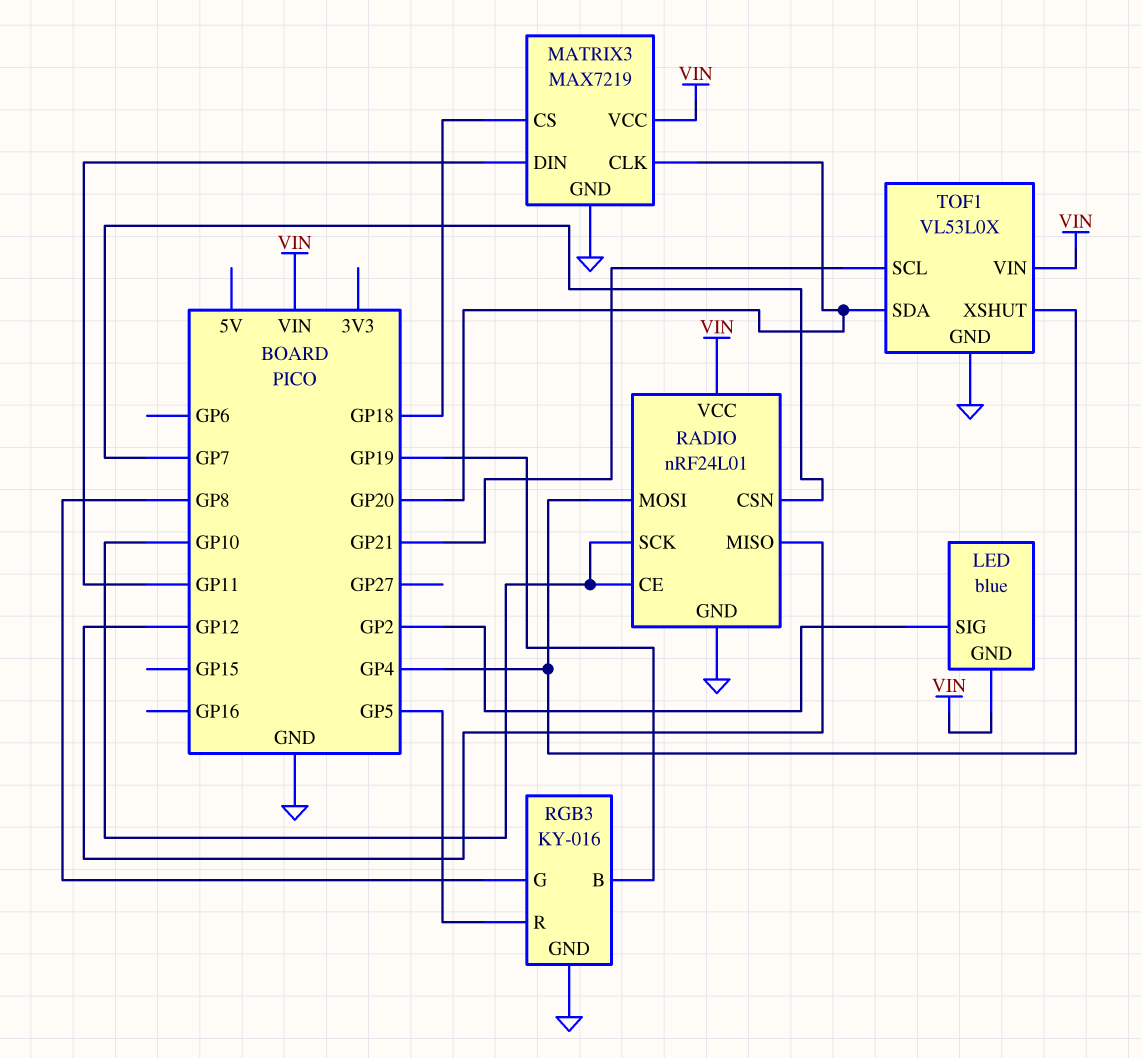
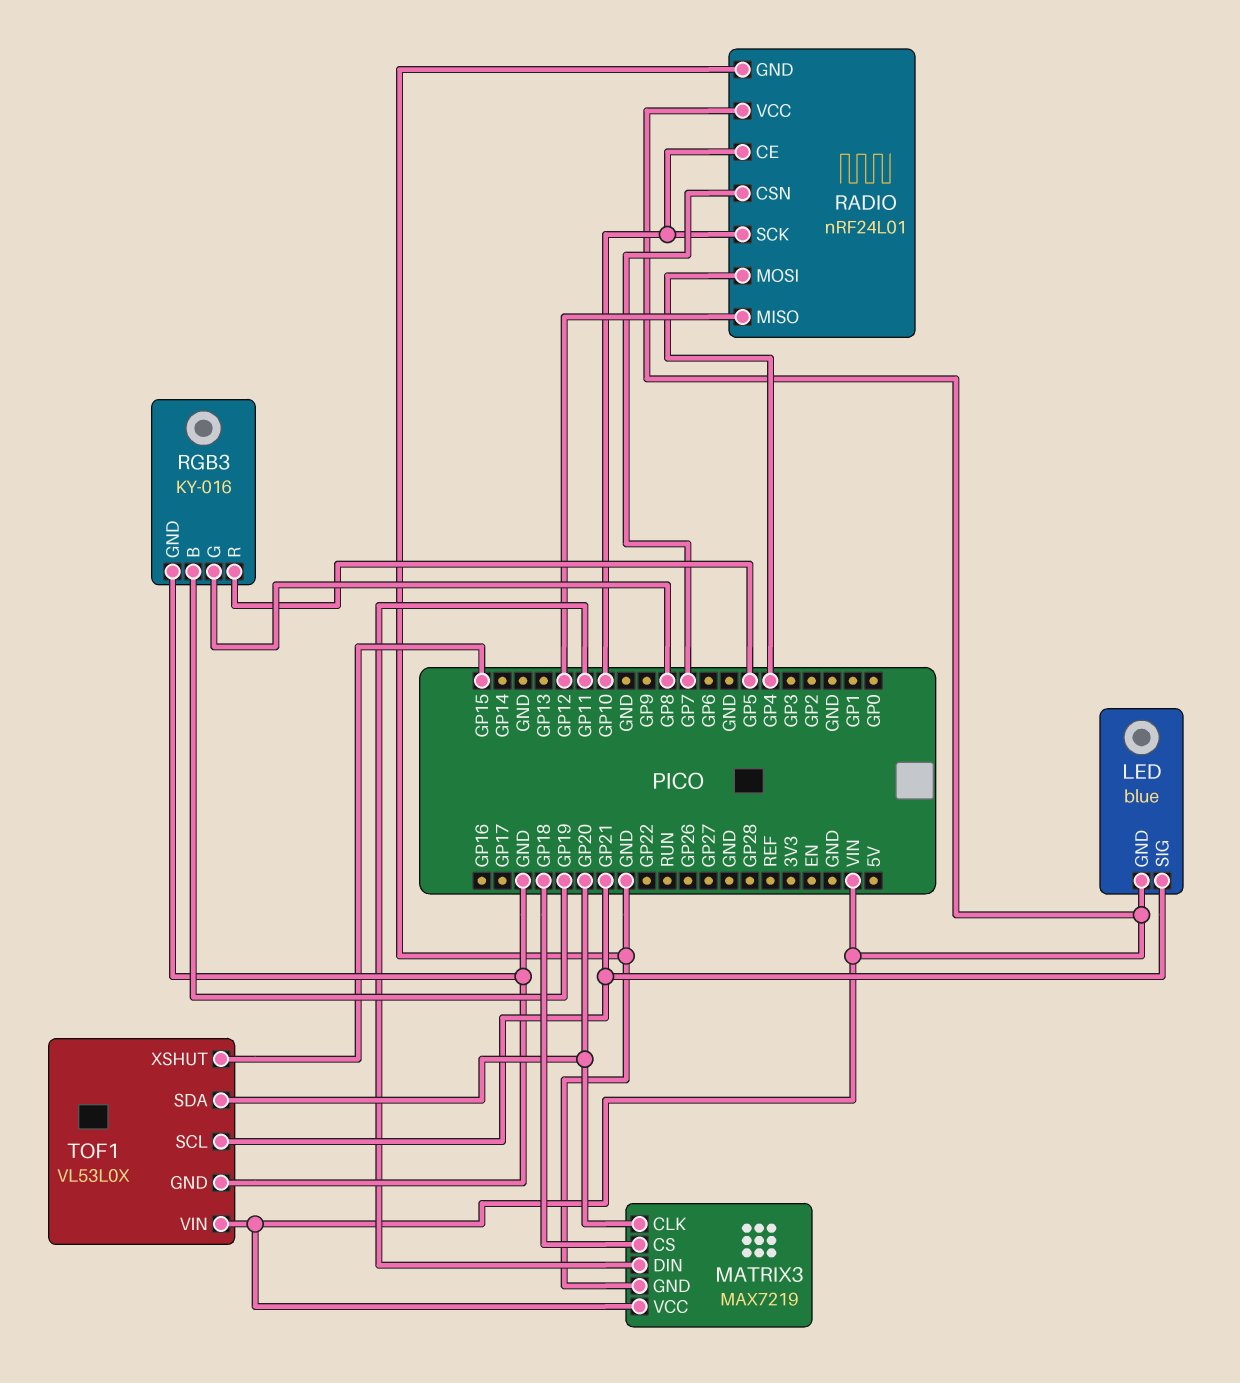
LED pin SIG: GP2 -> GP21
TOF1 pin XSHUT: GP4 -> GP15

